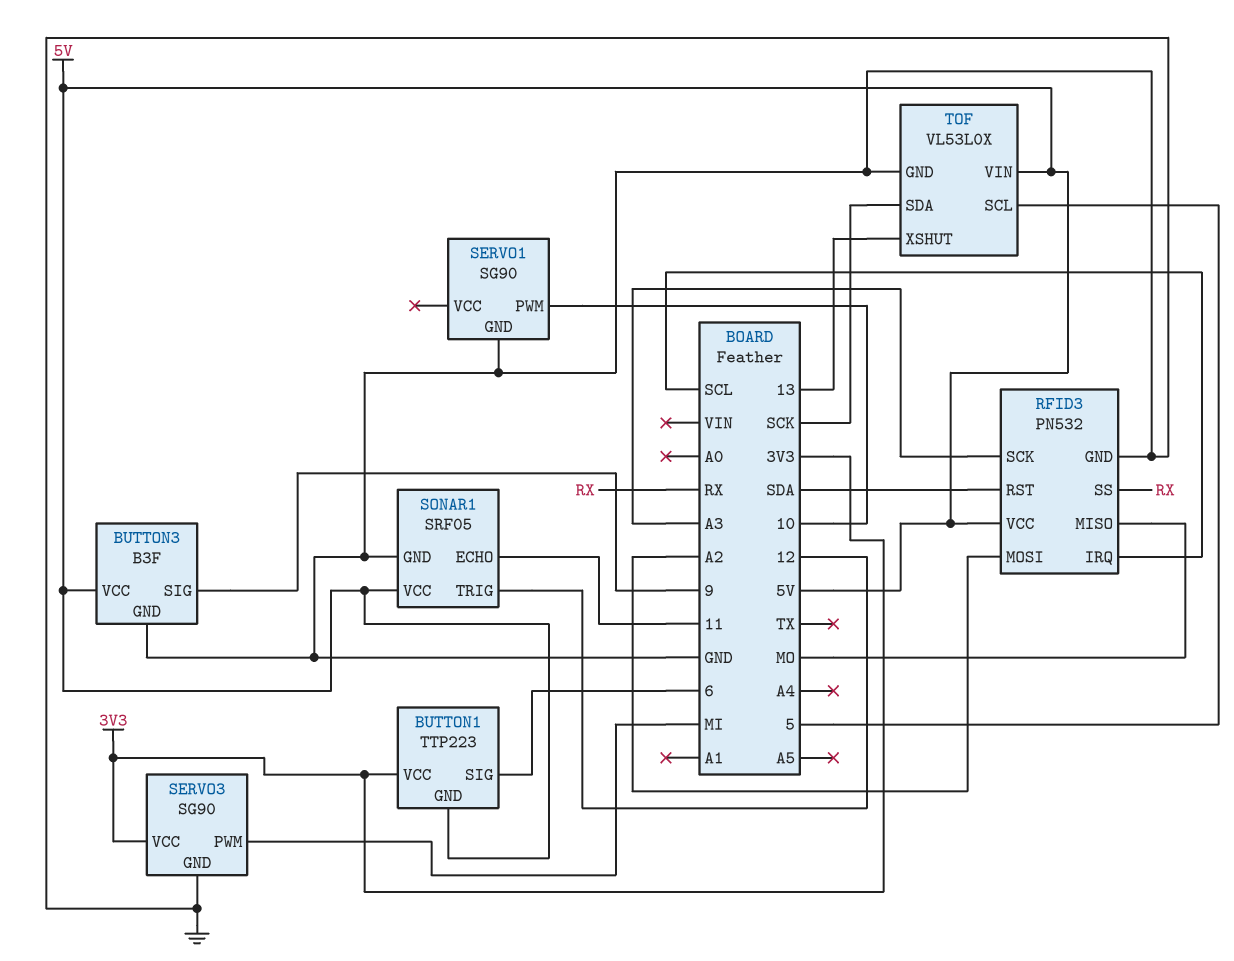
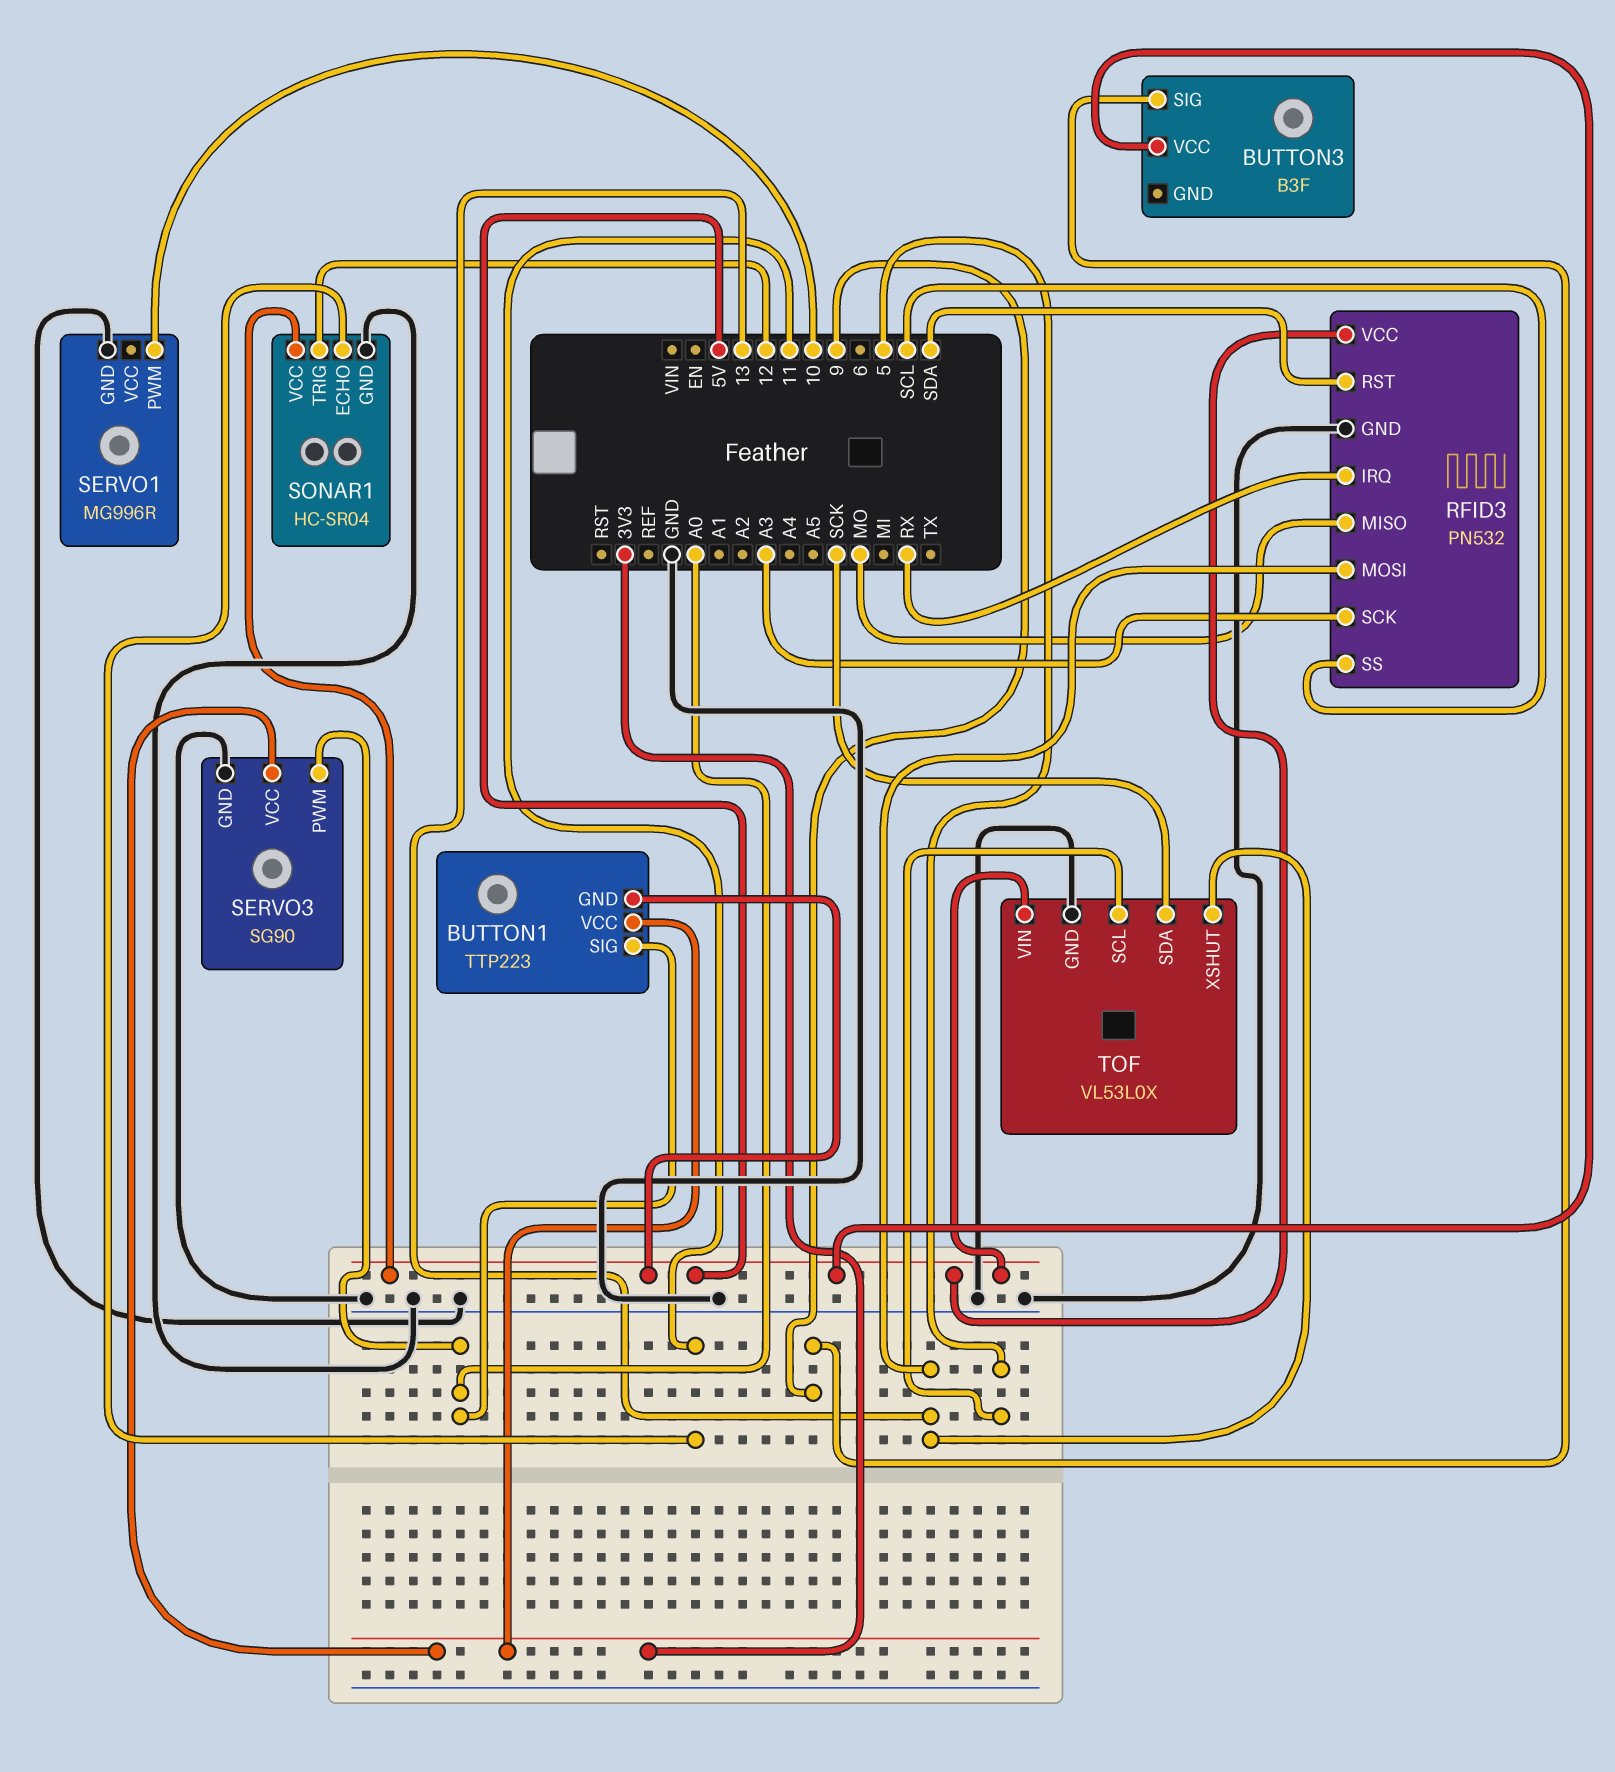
BUTTON1 pin SIG: 6 -> A0
BUTTON3 pin GND: GND -> none
RFID3 pin IRQ: SCL -> RX
RFID3 pin MOSI: A2 -> 13
RFID3 pin SS: RX -> SCL
SERVO1: SG90 -> MG996R
SERVO3 pin PWM: MI -> A0
SONAR1: SRF05 -> HC-SR04

